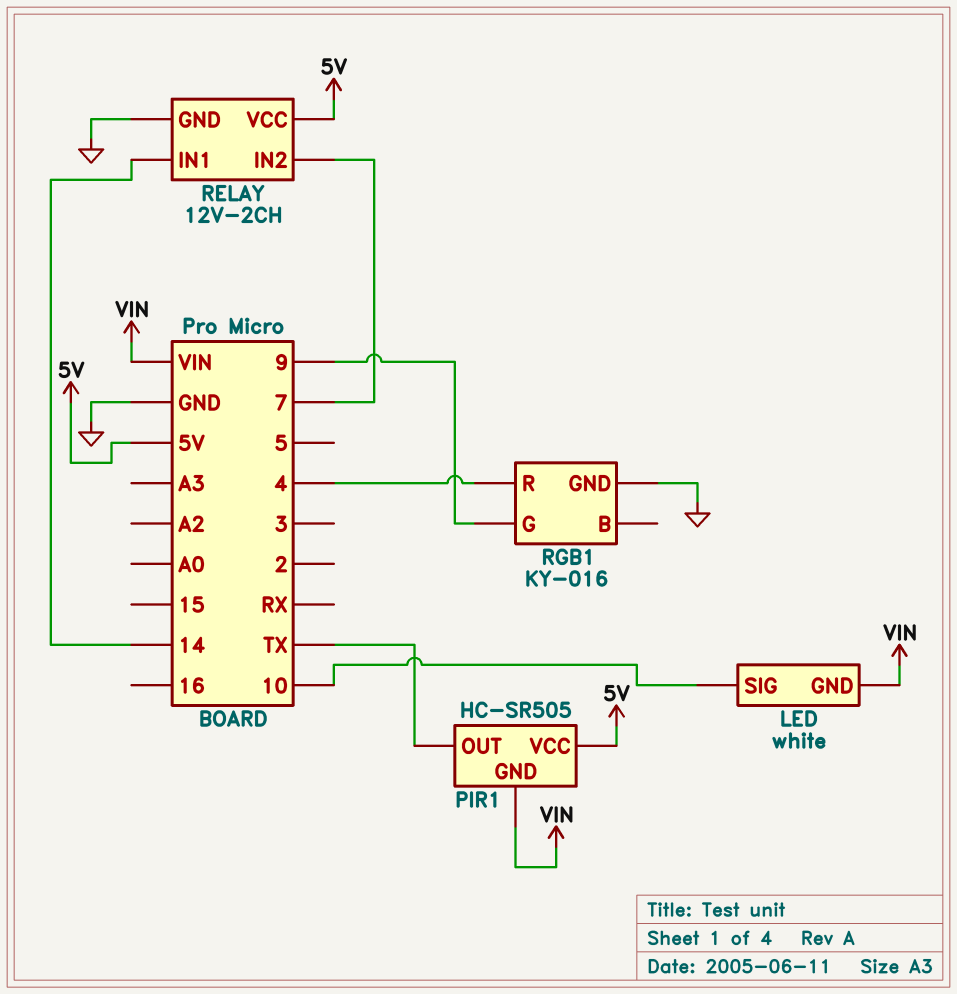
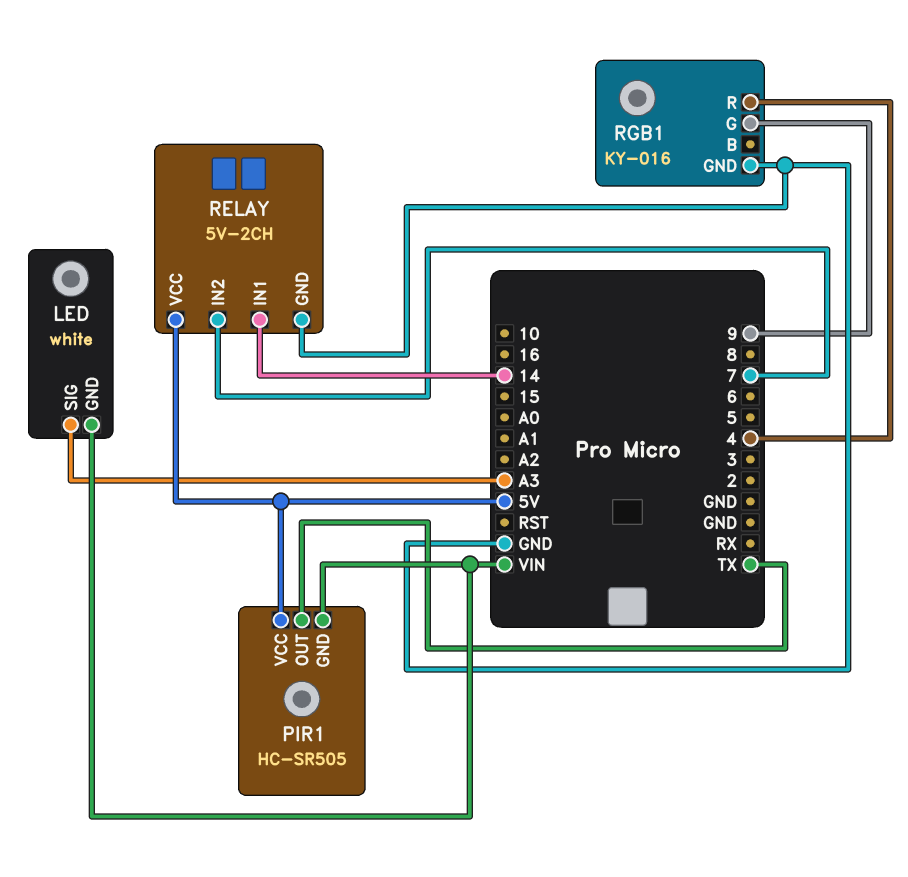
LED pin SIG: 10 -> A3
RELAY: 12V-2CH -> 5V-2CH

